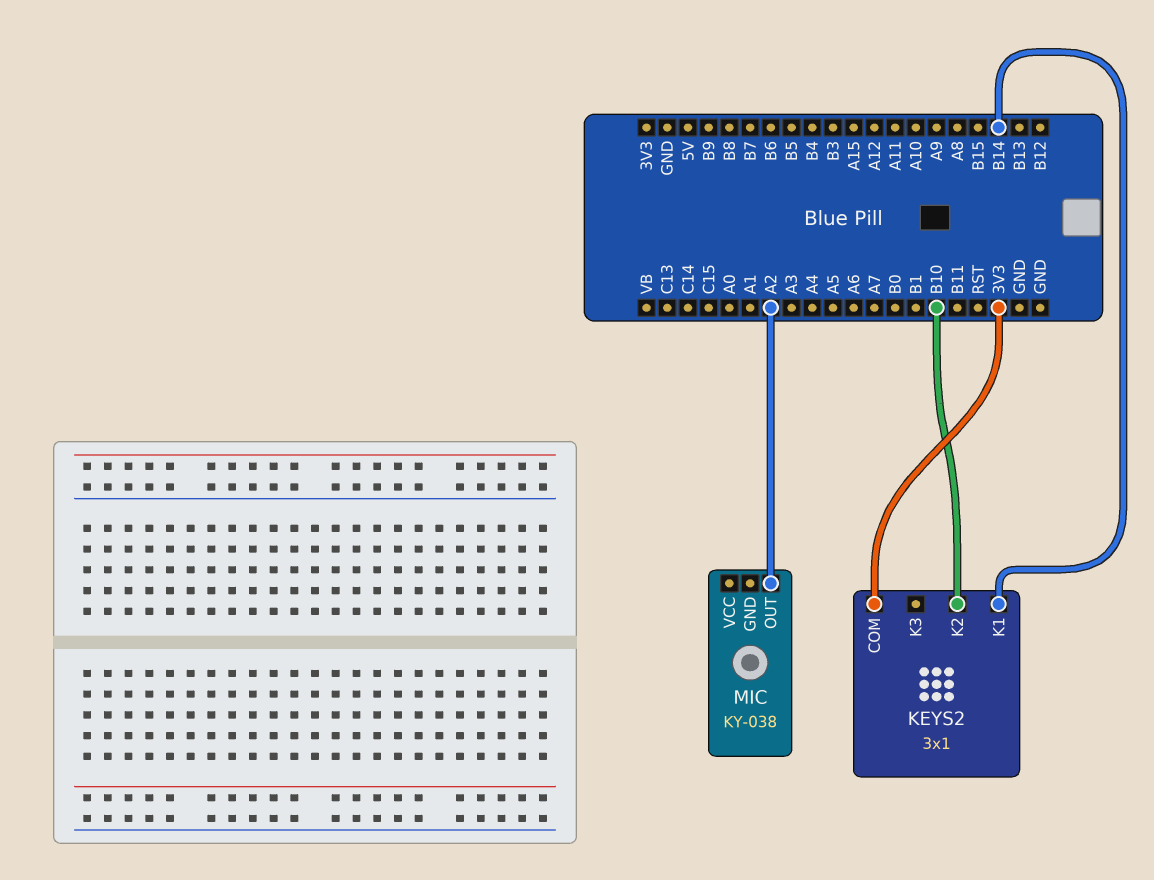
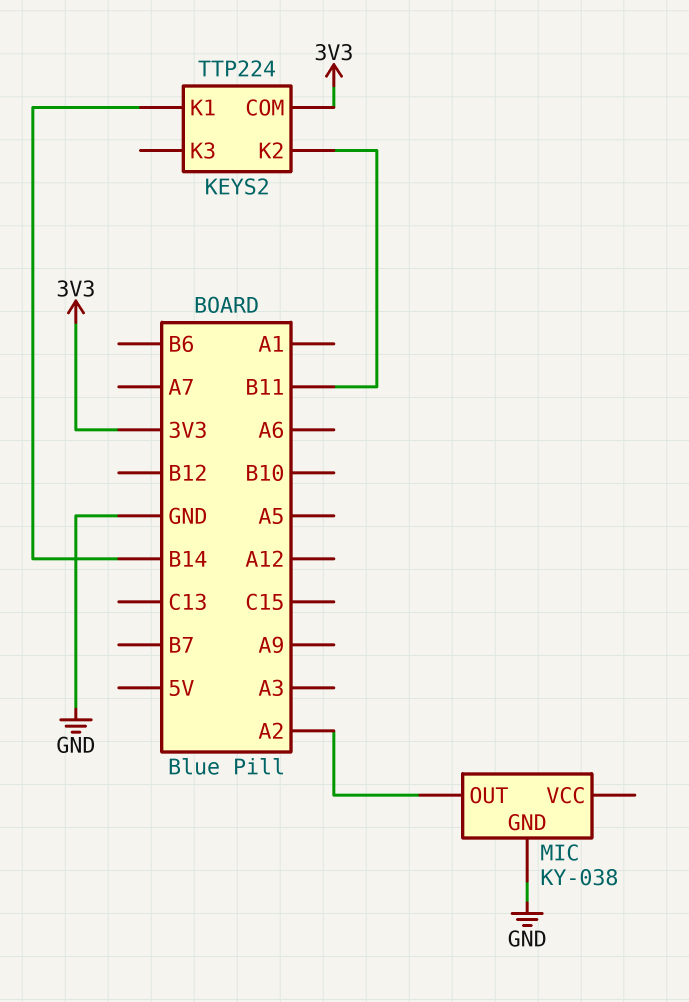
KEYS2: 3x1 -> TTP224
KEYS2 pin K2: B10 -> B11
MIC pin GND: none -> GND

